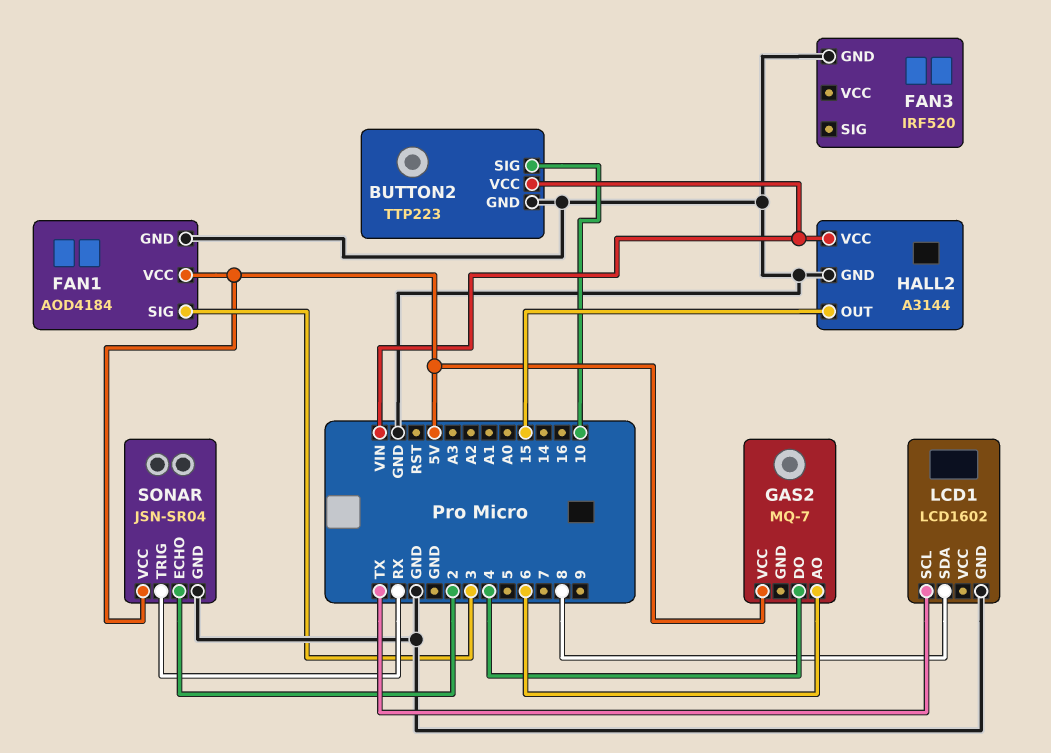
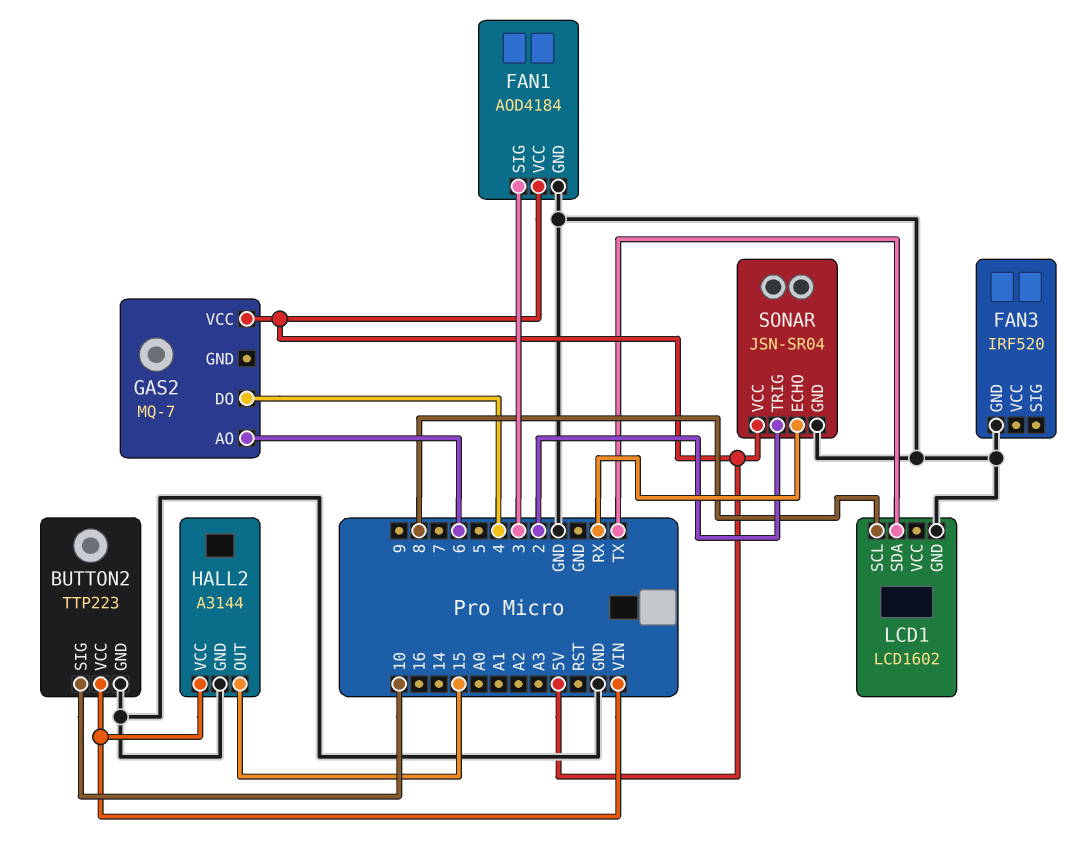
LCD1 pin SCL: TX -> 8
LCD1 pin SDA: 8 -> TX
SONAR pin ECHO: 2 -> RX
SONAR pin TRIG: RX -> 2

